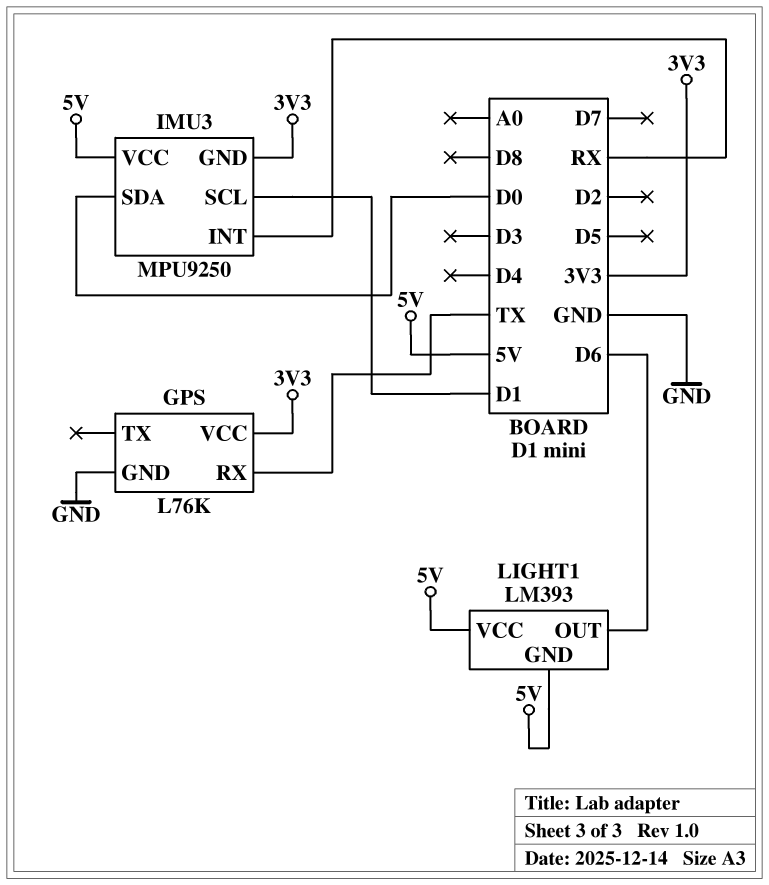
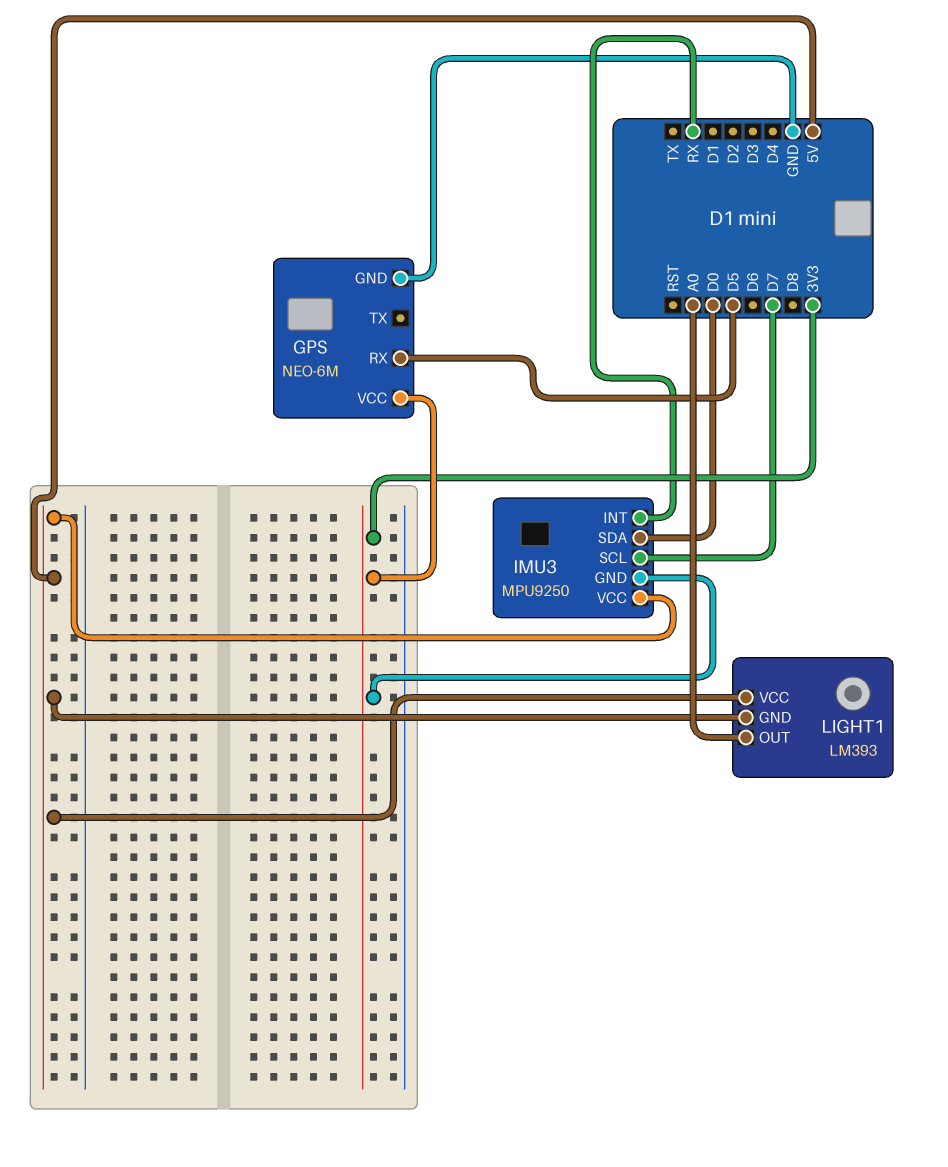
GPS: L76K -> NEO-6M
GPS pin RX: TX -> D5
IMU3 pin SCL: D1 -> D7
LIGHT1 pin OUT: D6 -> A0

